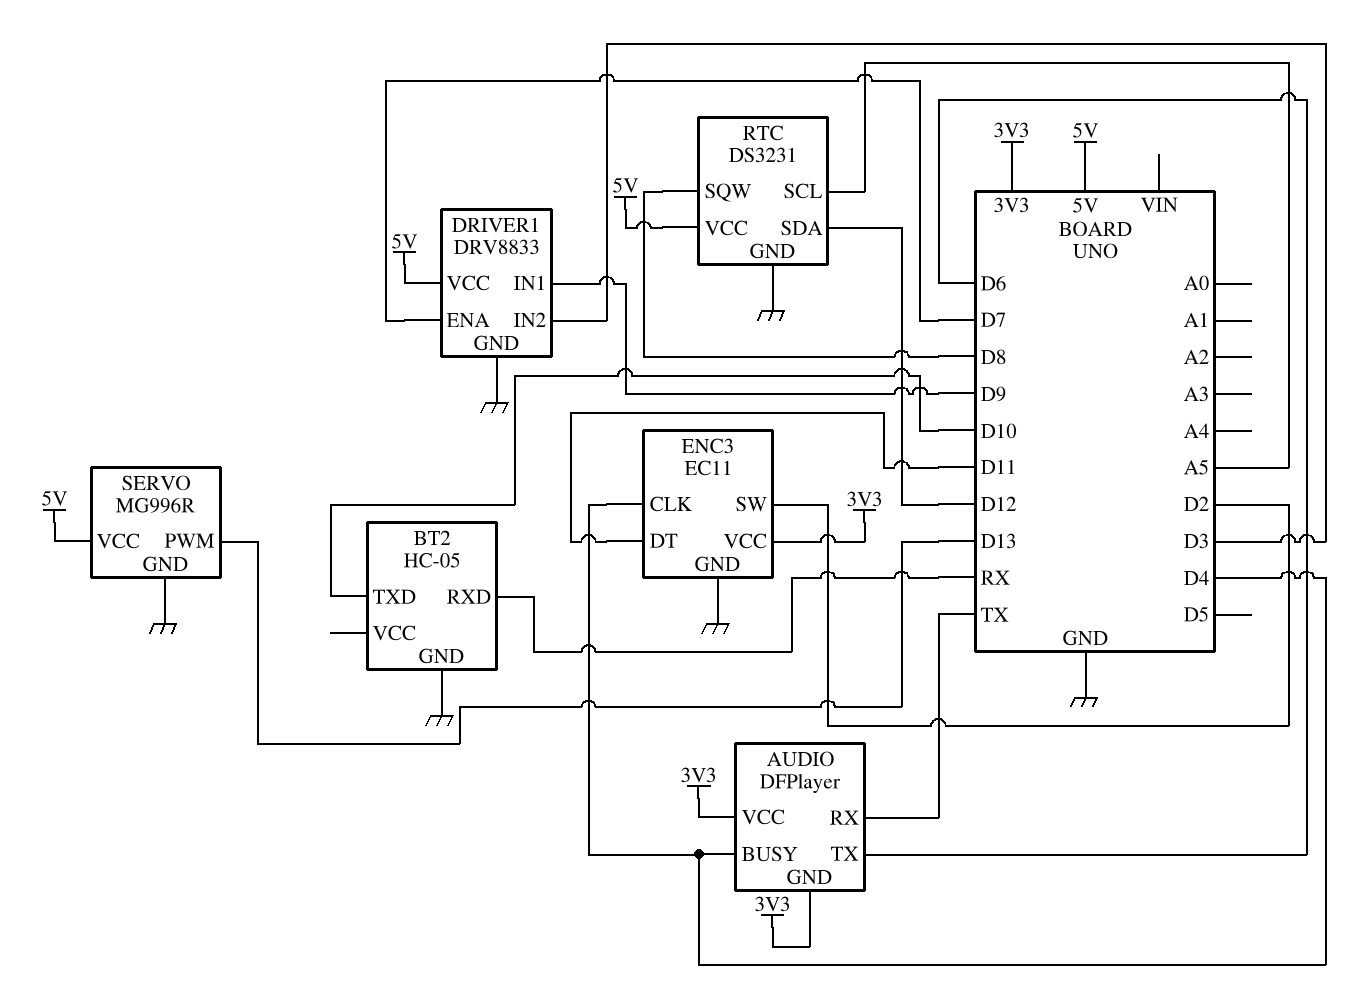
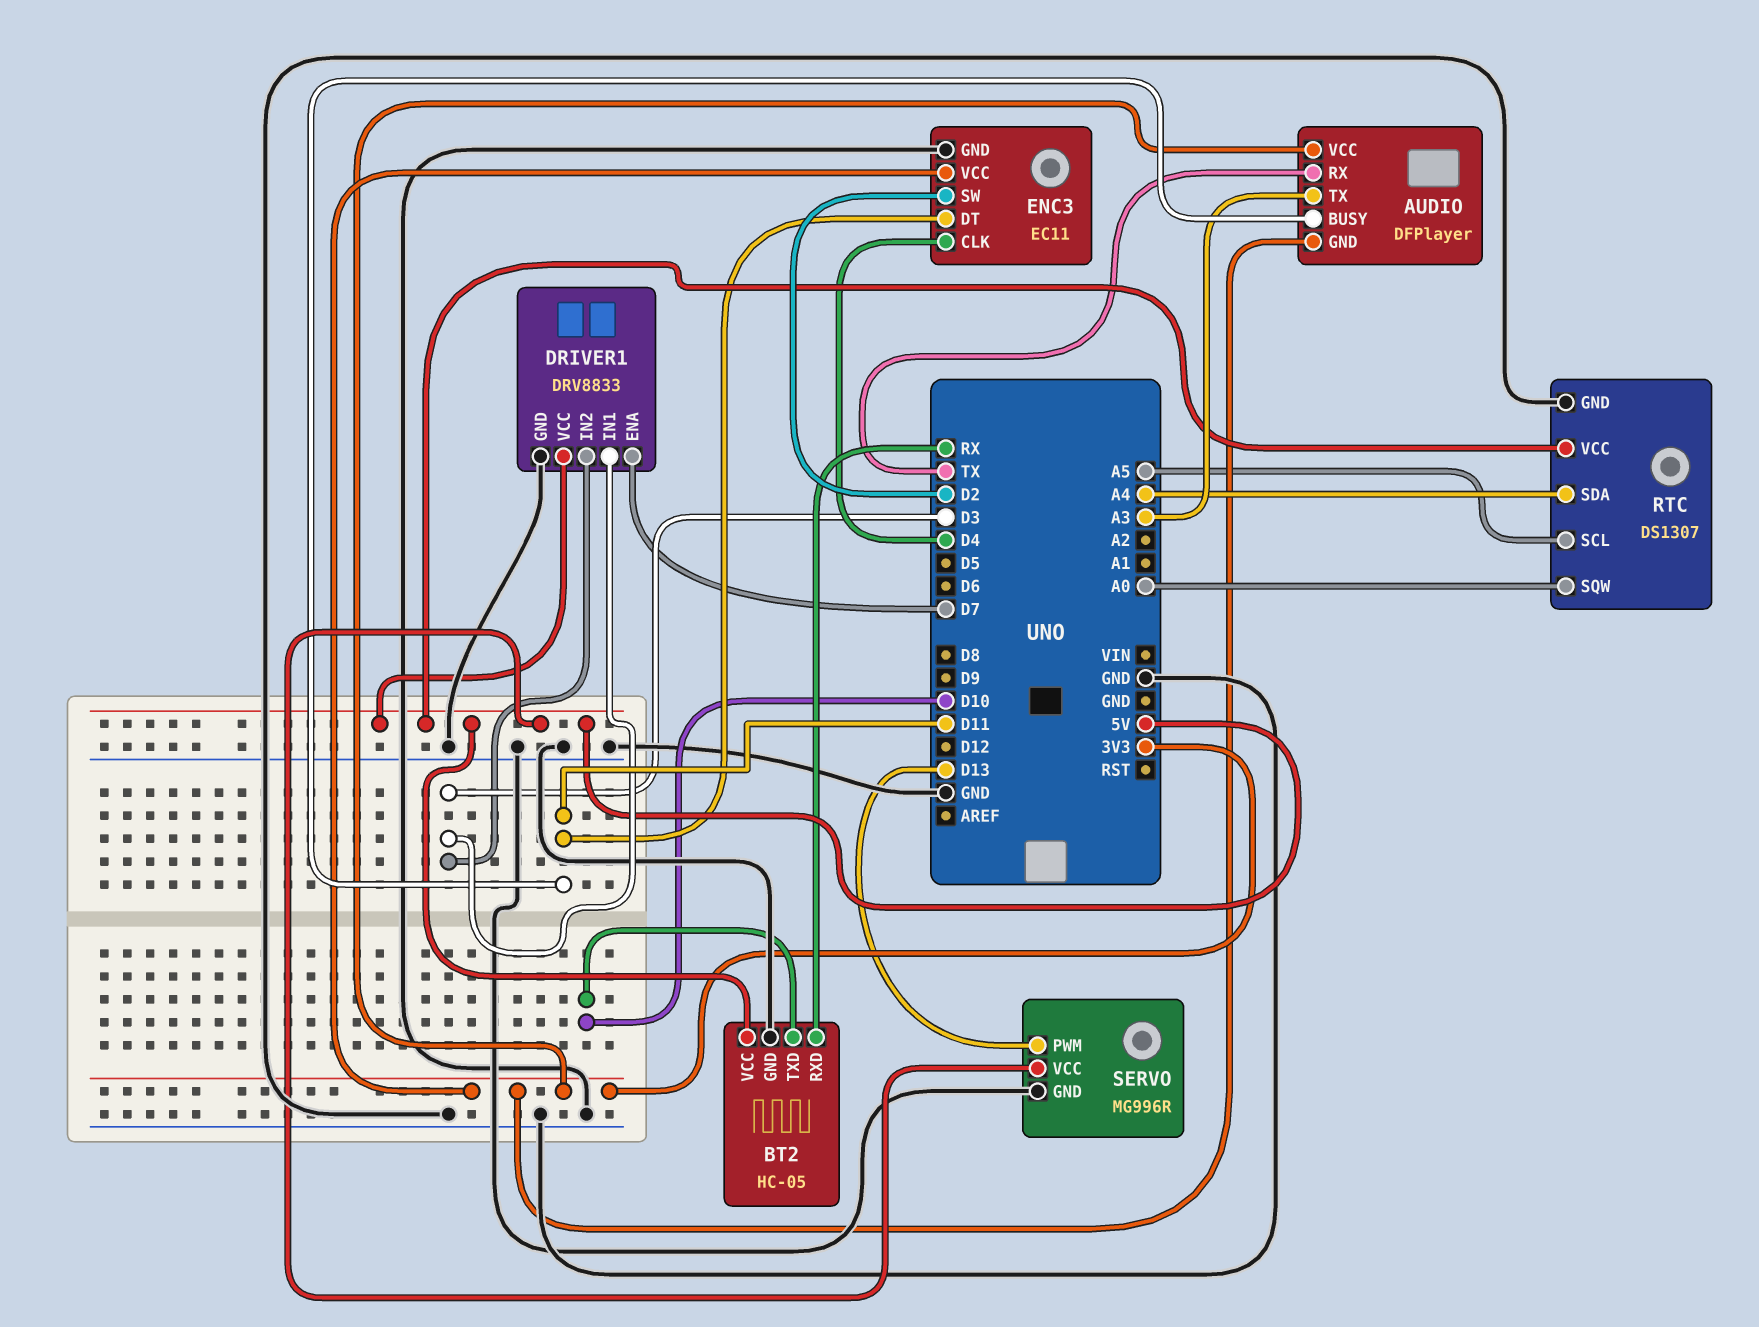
AUDIO pin BUSY: D4 -> D11
AUDIO pin TX: D6 -> A3
BT2 pin VCC: none -> 5V
DRIVER1 pin IN1: D9 -> D3
RTC: DS3231 -> DS1307
RTC pin SDA: D12 -> A4
RTC pin SQW: D8 -> A0

